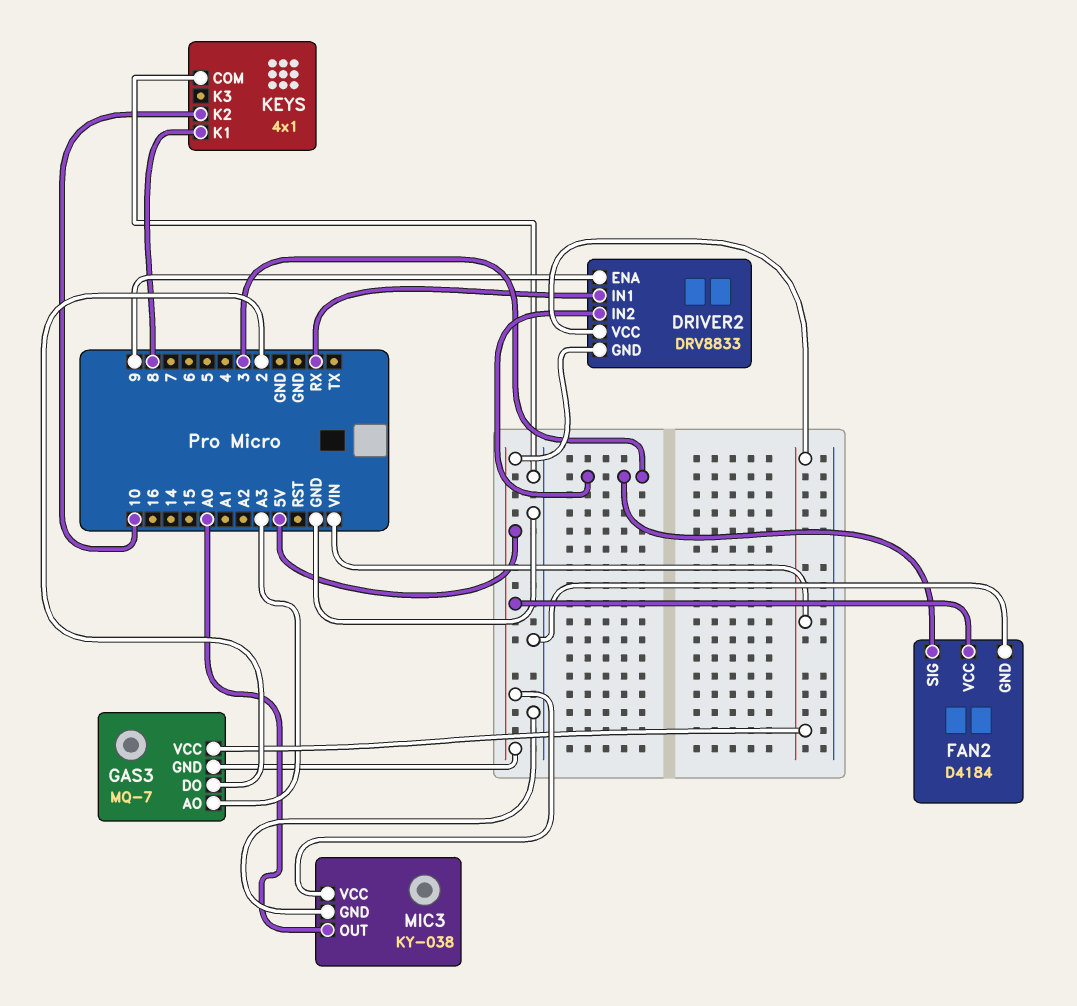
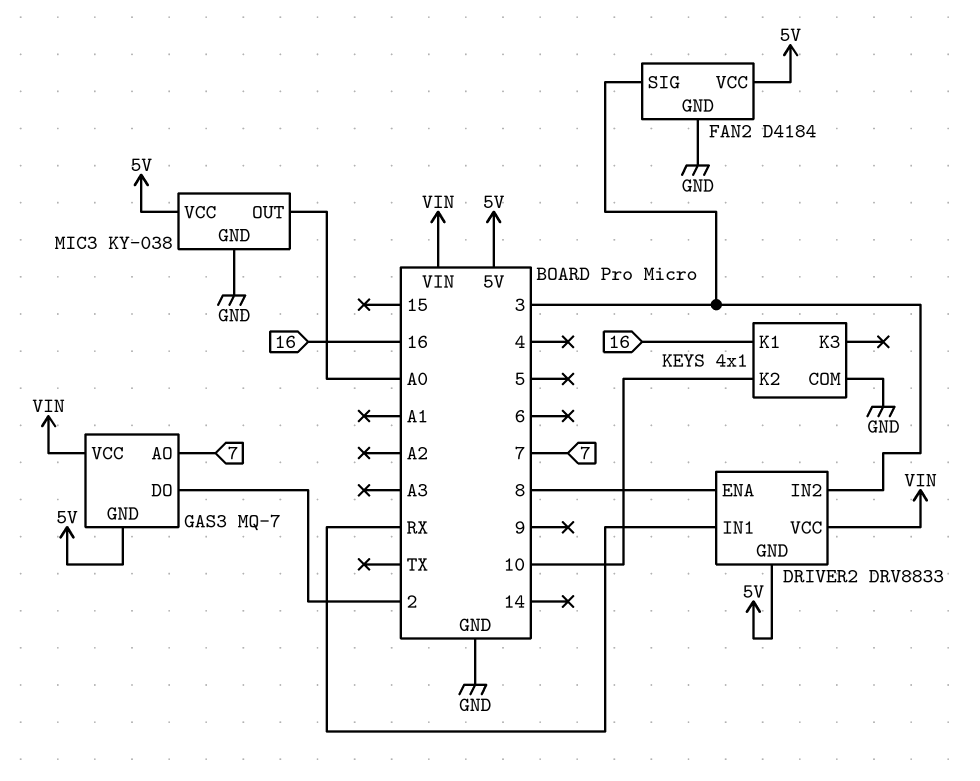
DRIVER2 pin ENA: 9 -> 8
GAS3 pin AO: A3 -> 7
KEYS pin K1: 8 -> 16

